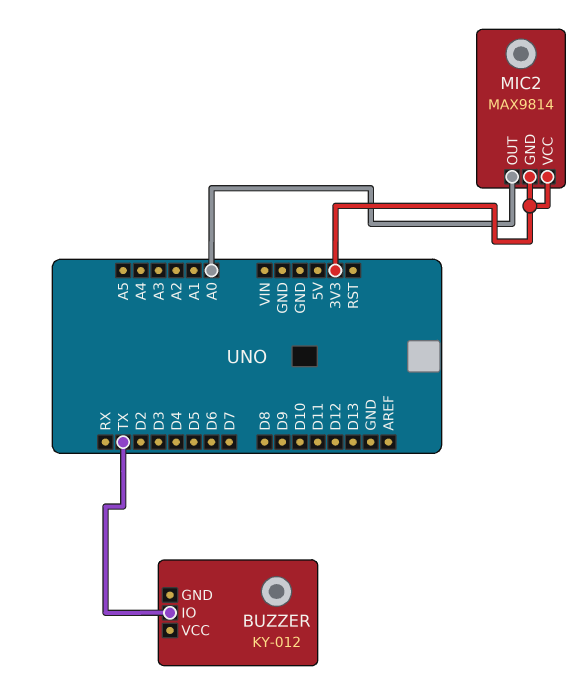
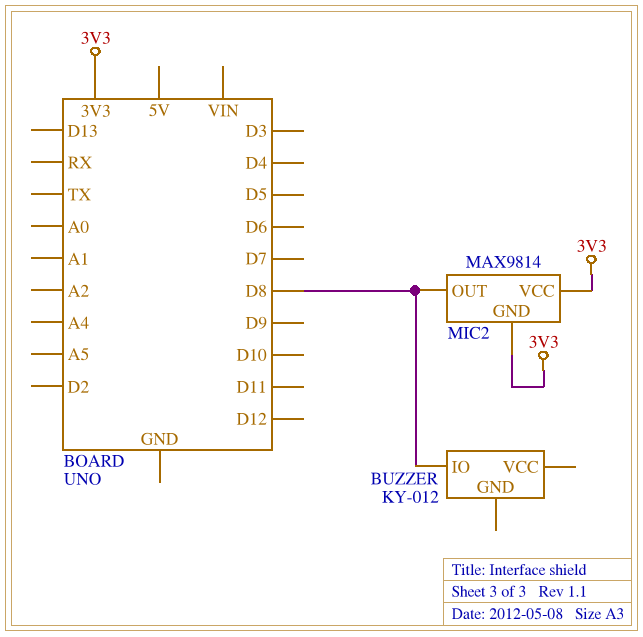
BUZZER pin IO: TX -> D8
MIC2 pin OUT: A0 -> D8

